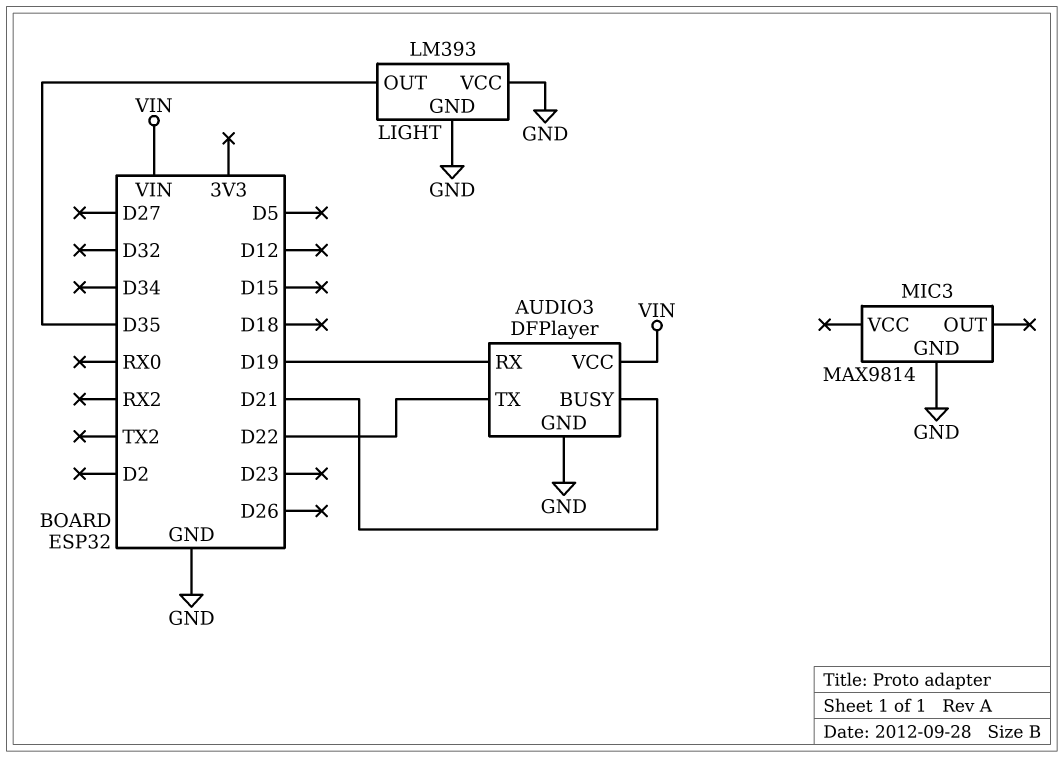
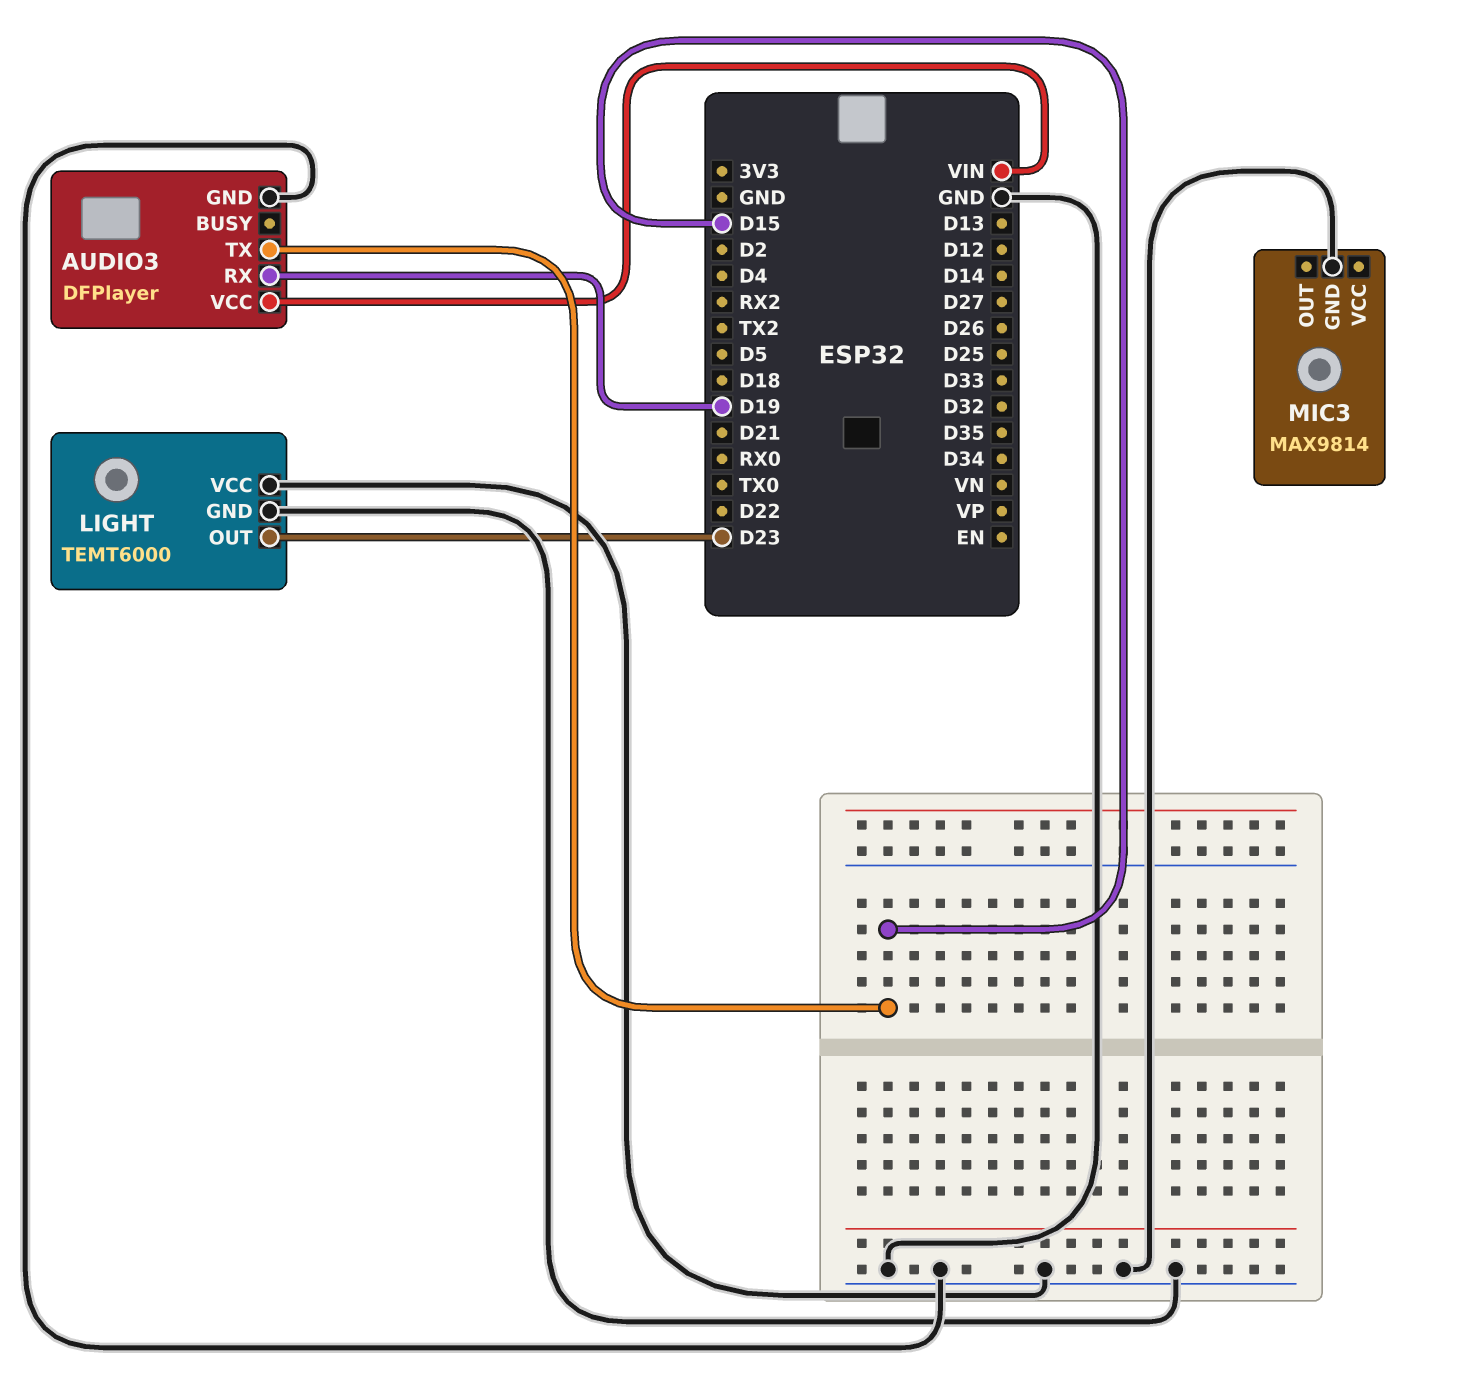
AUDIO3 pin BUSY: D21 -> none
AUDIO3 pin TX: D22 -> D15
LIGHT: LM393 -> TEMT6000
LIGHT pin OUT: D35 -> D23

